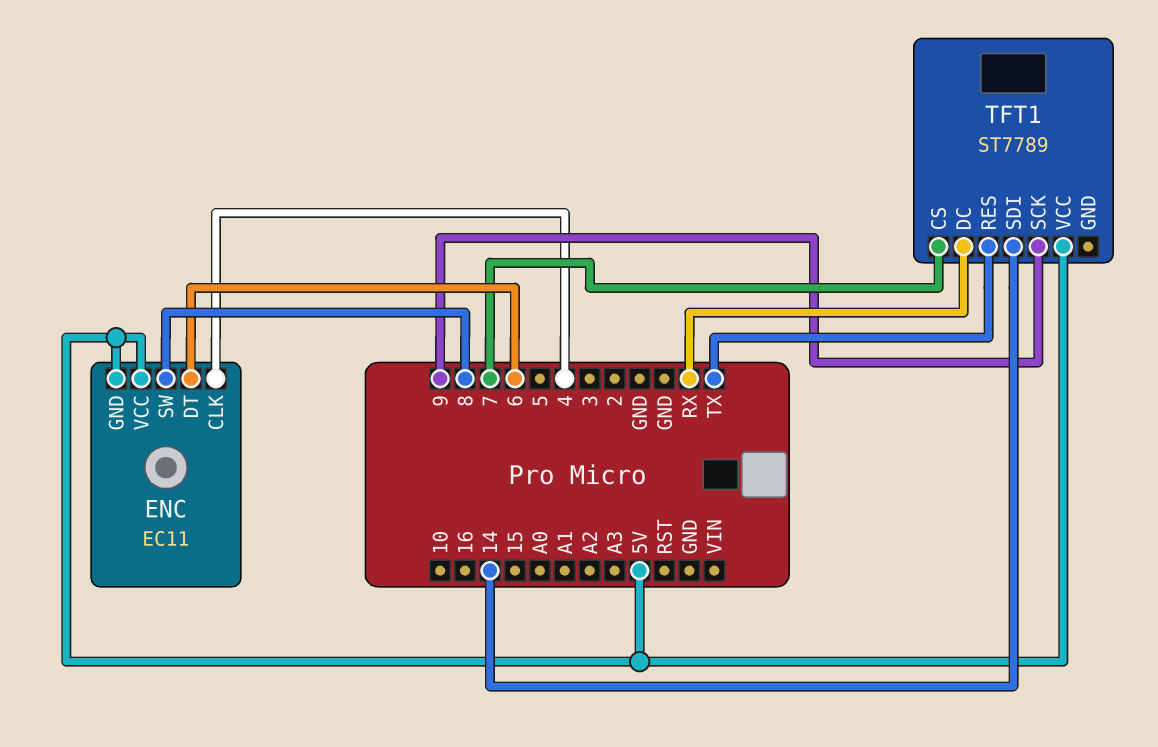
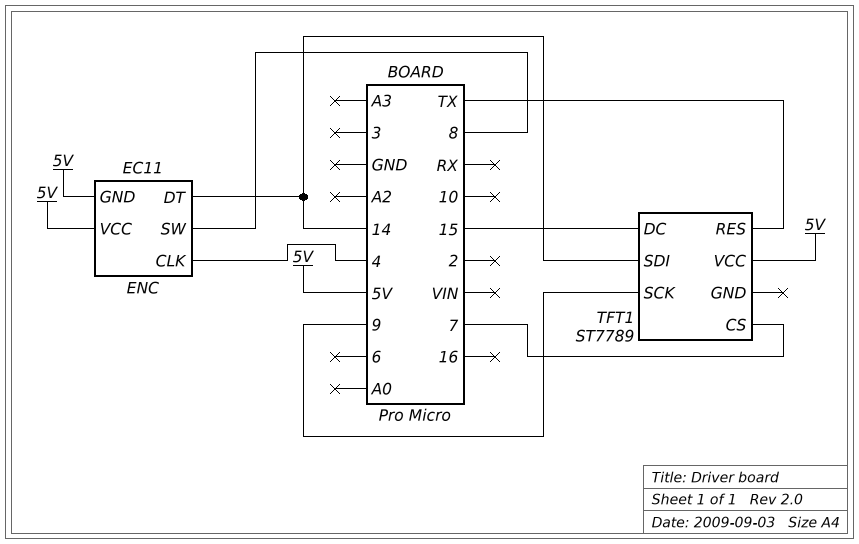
ENC pin DT: 6 -> 14
TFT1 pin DC: RX -> 15

